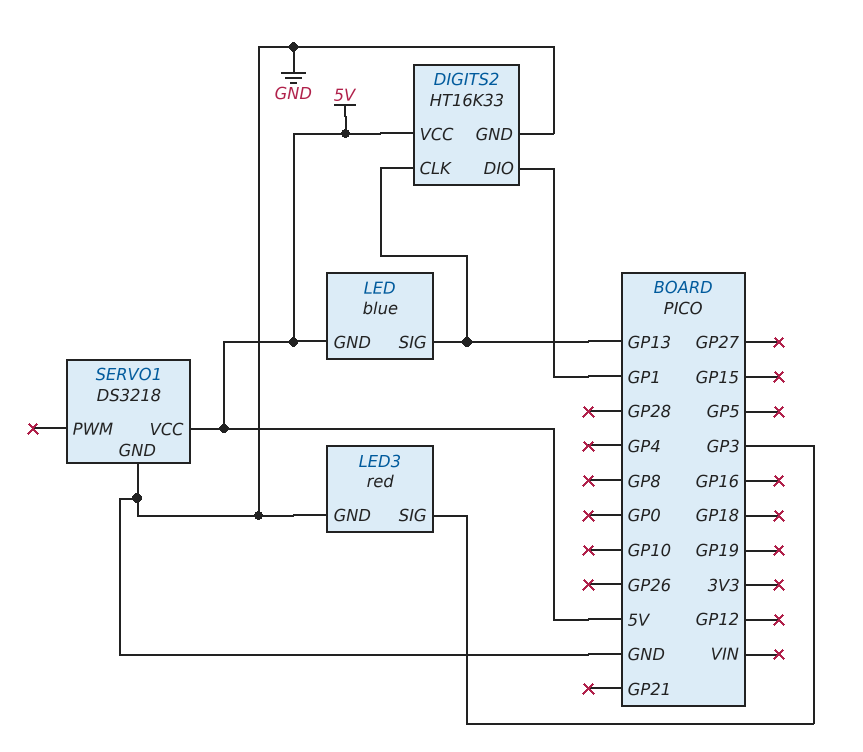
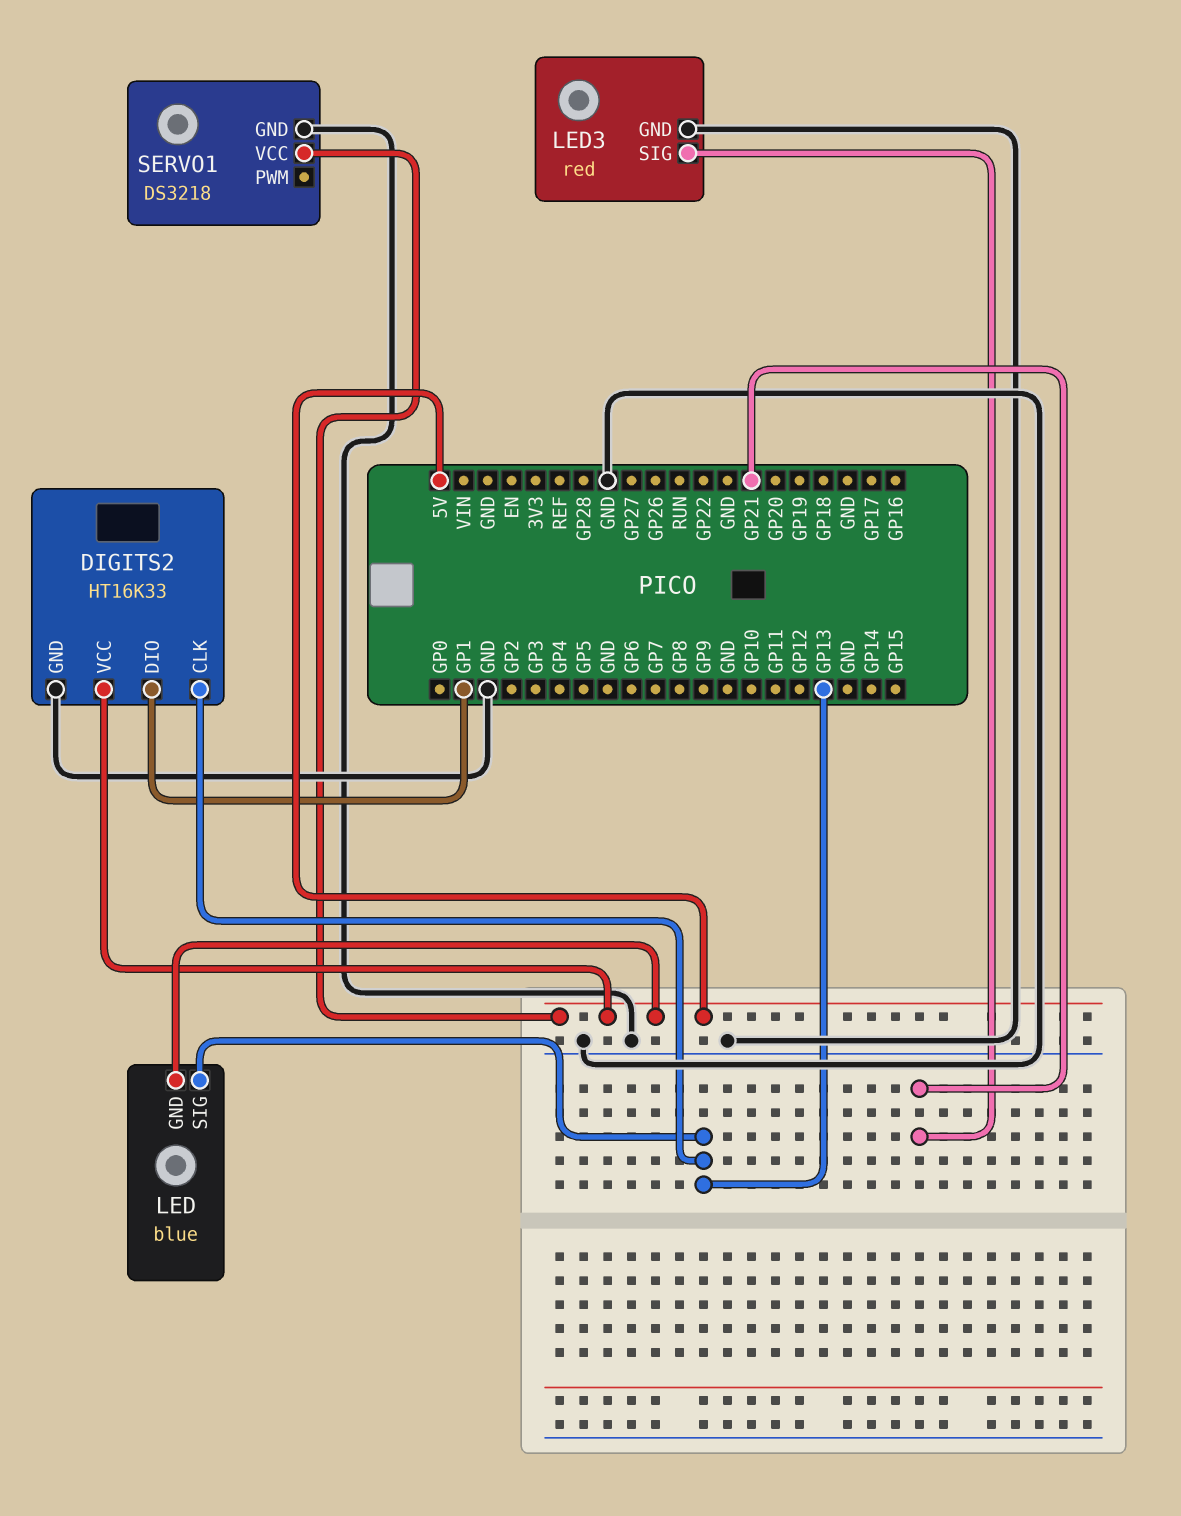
LED3 pin SIG: GP3 -> GP21

